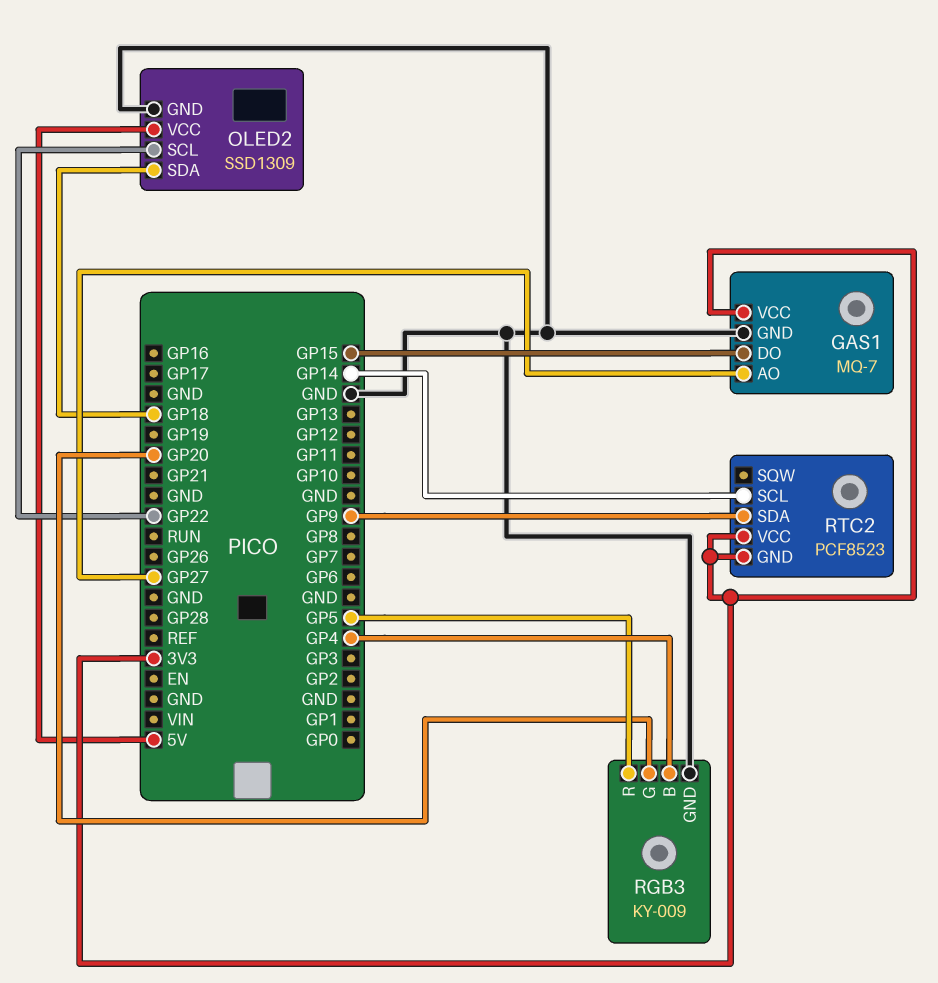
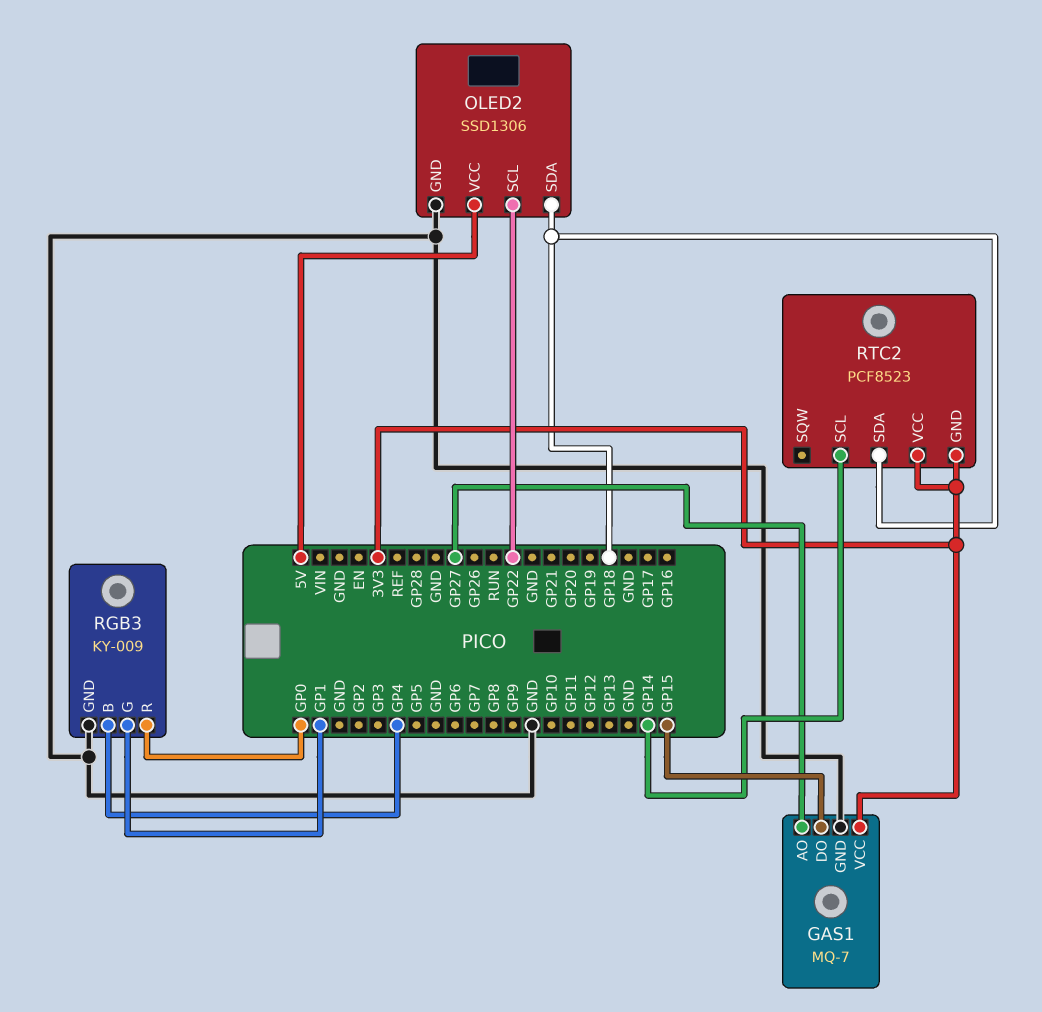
OLED2: SSD1309 -> SSD1306
RGB3 pin G: GP20 -> GP1
RGB3 pin R: GP5 -> GP0
RTC2 pin SDA: GP9 -> GP18

